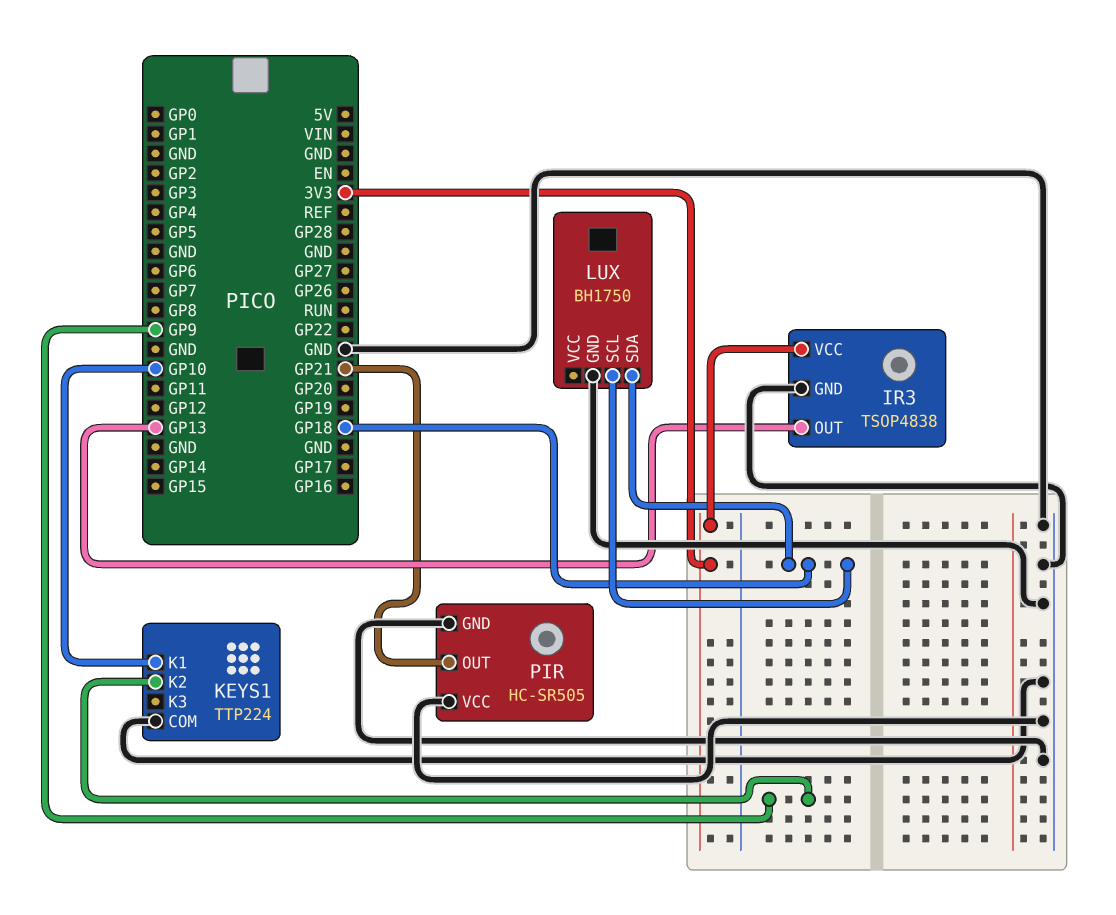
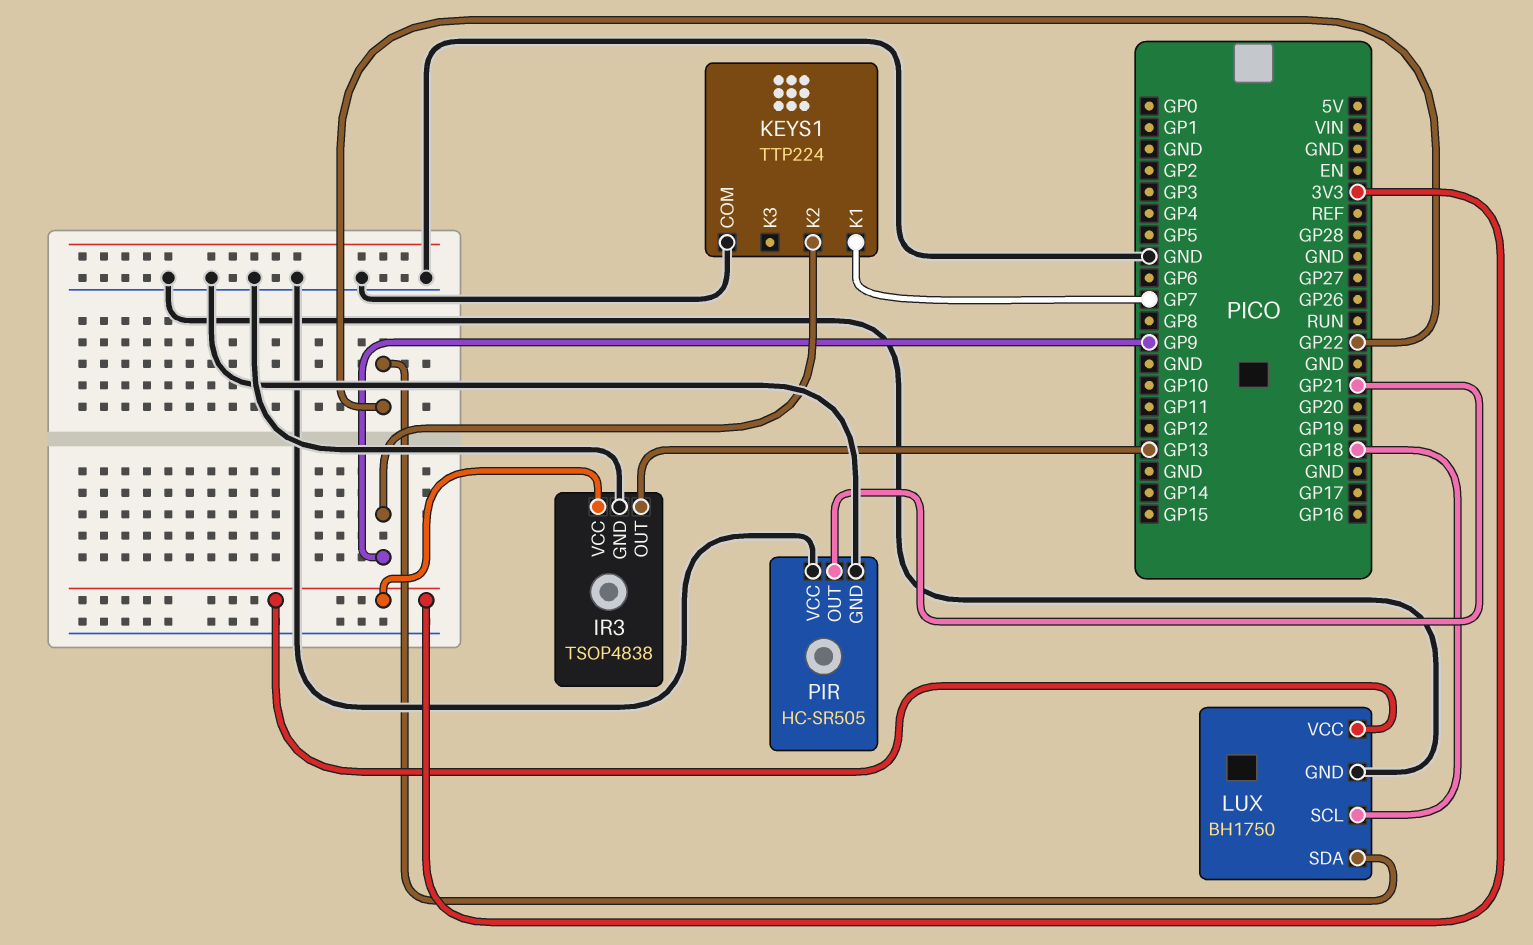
KEYS1 pin K1: GP10 -> GP7
LUX pin SDA: GP18 -> GP22
LUX pin VCC: none -> 3V3

